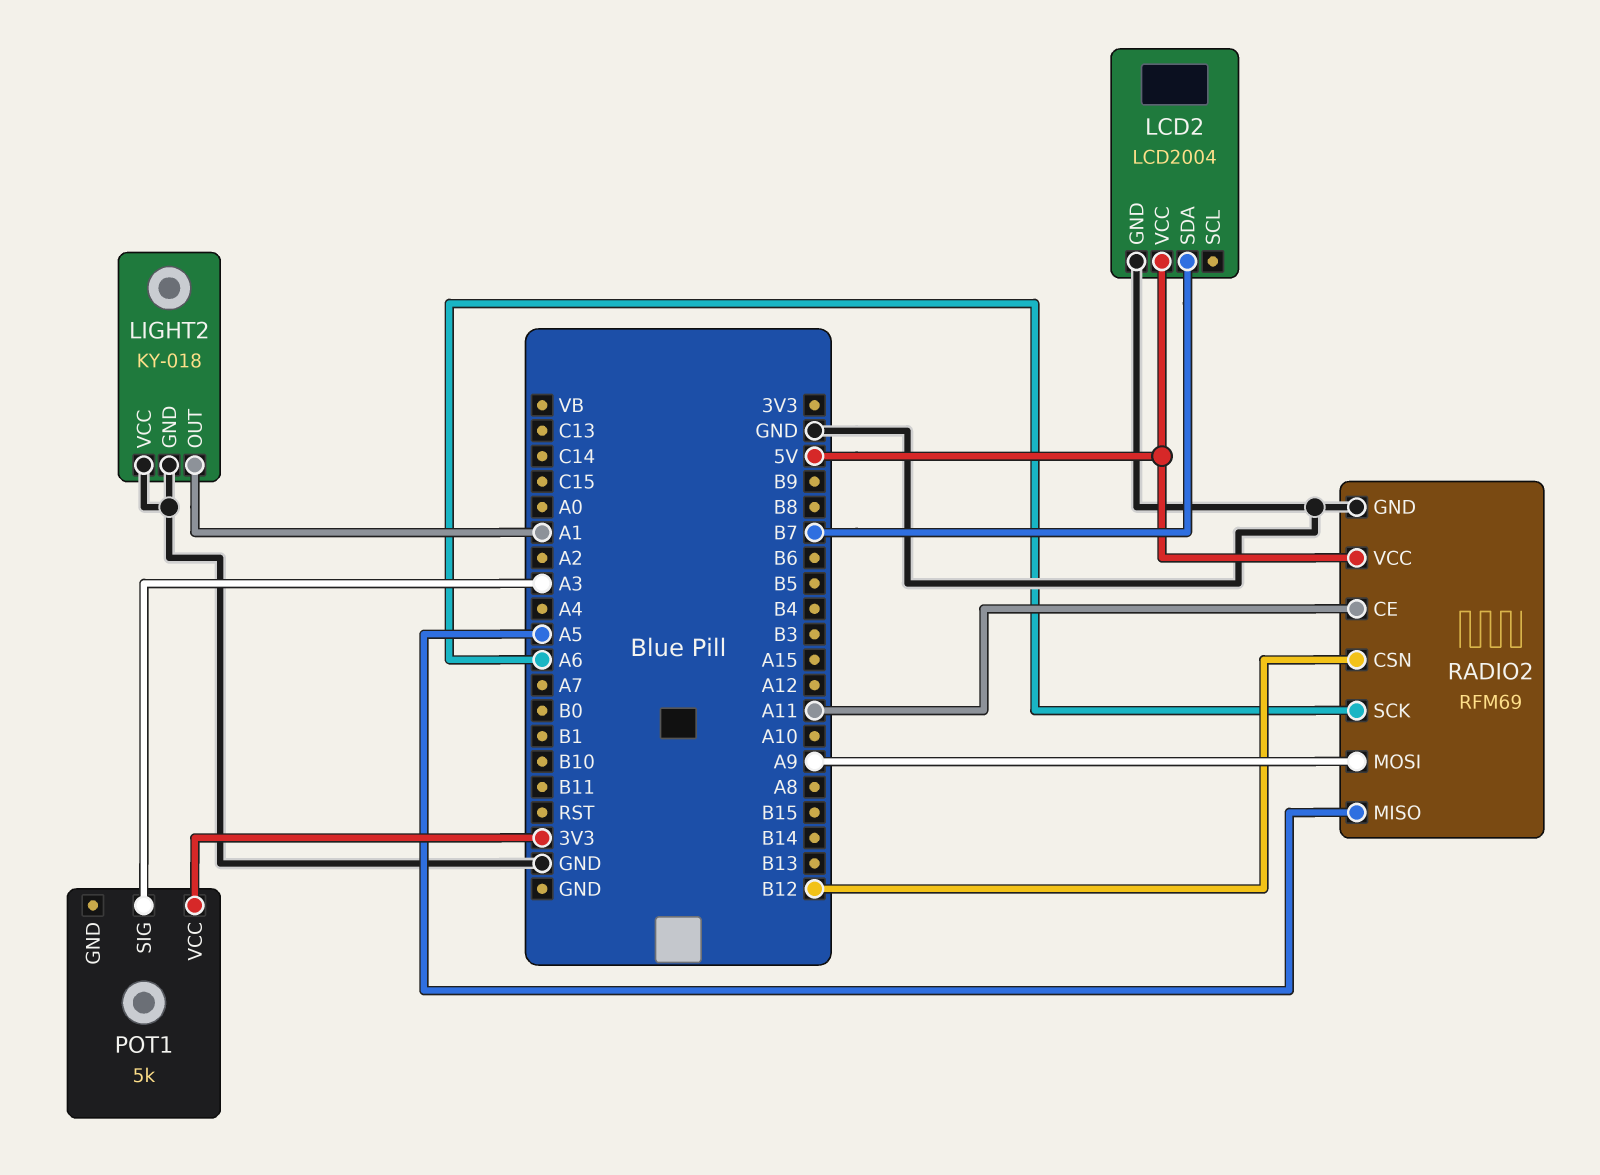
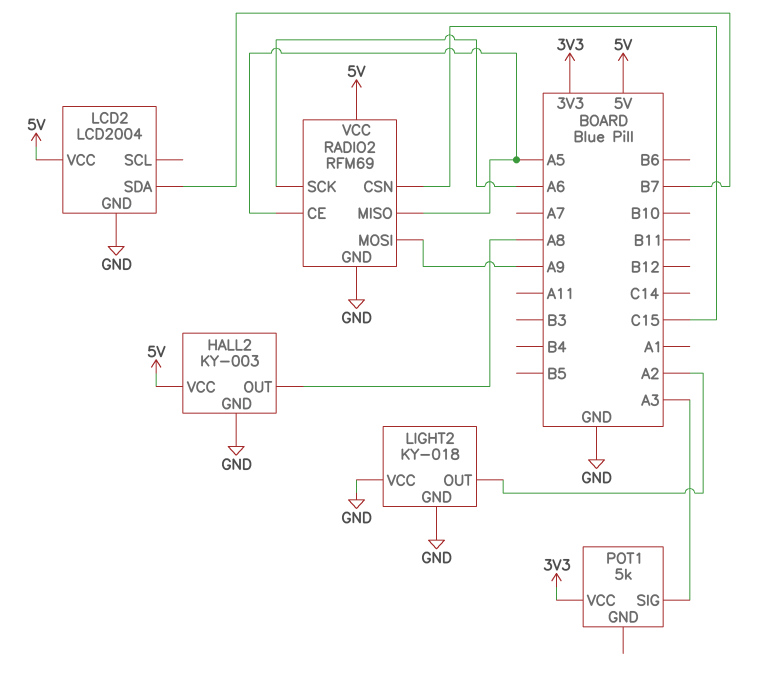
HALL2: none -> KY-003
HALL2 pin GND: none -> GND
HALL2 pin OUT: none -> A8
HALL2 pin VCC: none -> 5V
LIGHT2 pin OUT: A1 -> A2
RADIO2 pin CE: A11 -> A5
RADIO2 pin CSN: B12 -> C15

